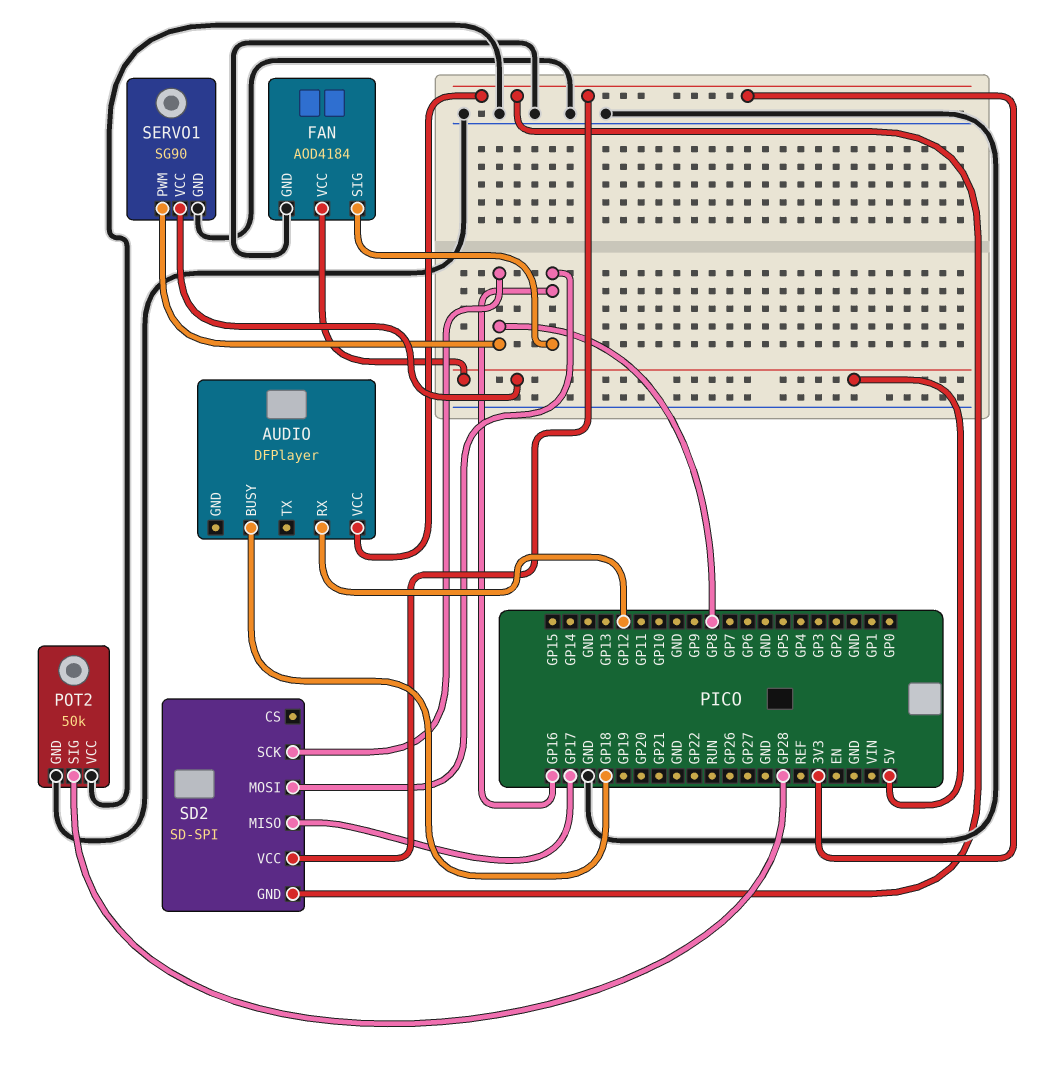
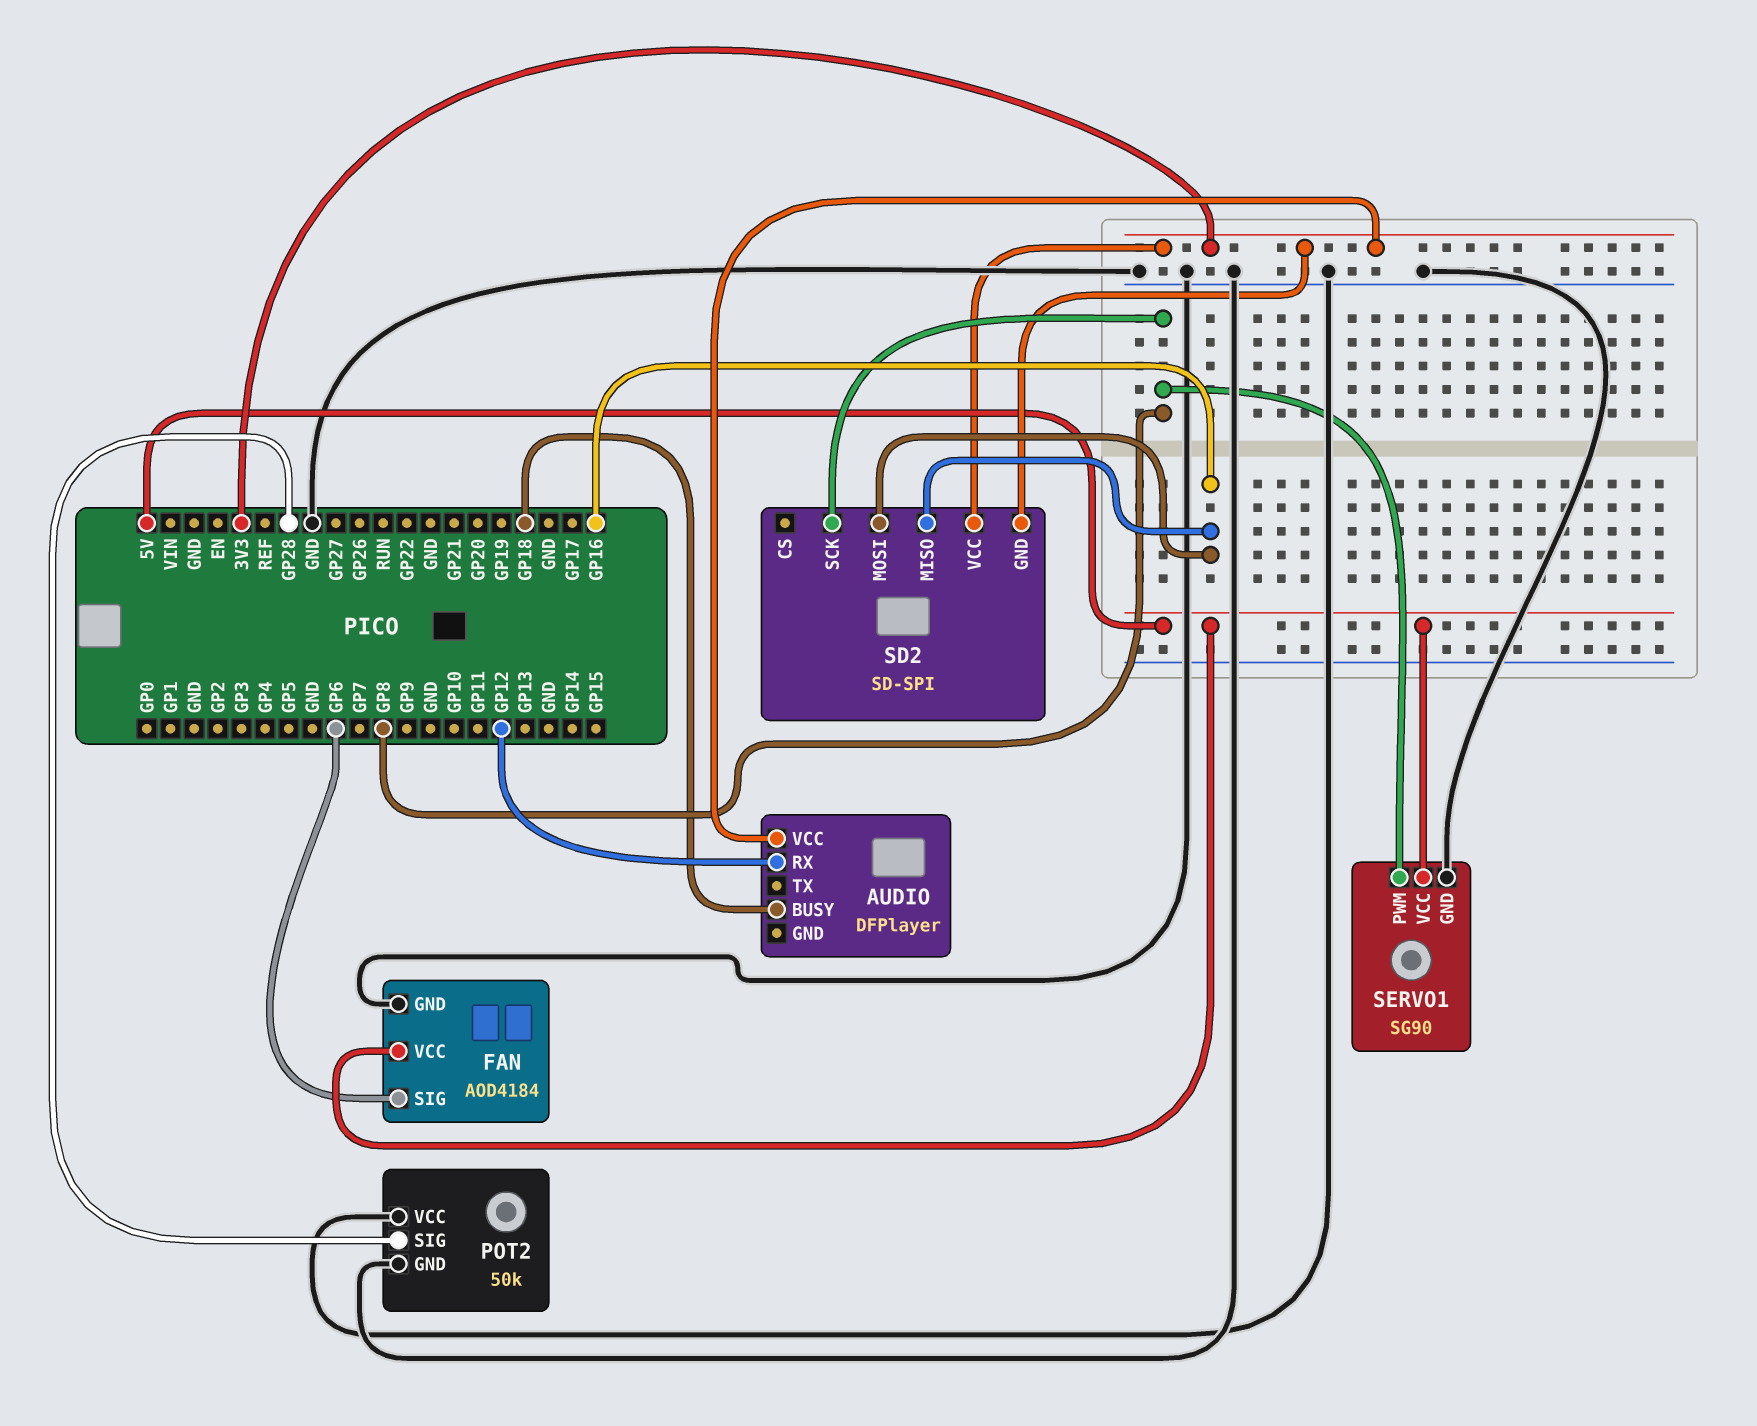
FAN pin SIG: GP16 -> GP6
SD2 pin MISO: GP17 -> GP16

